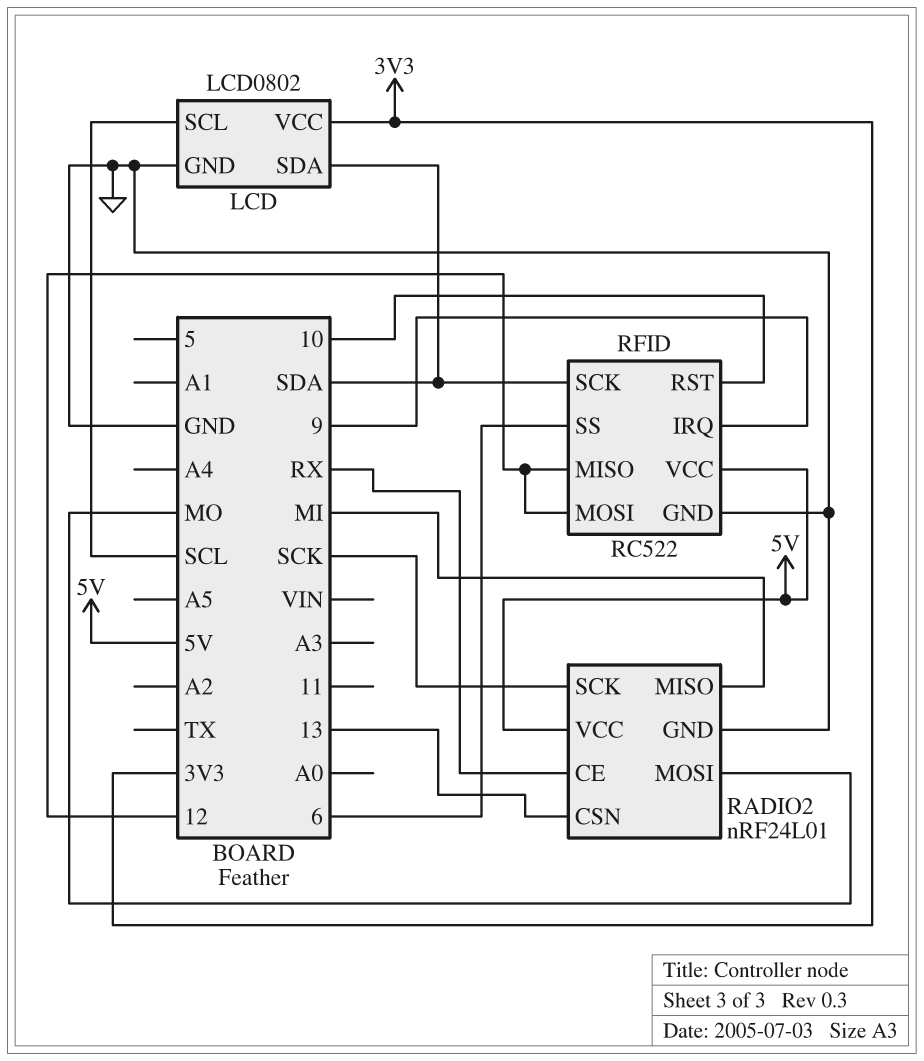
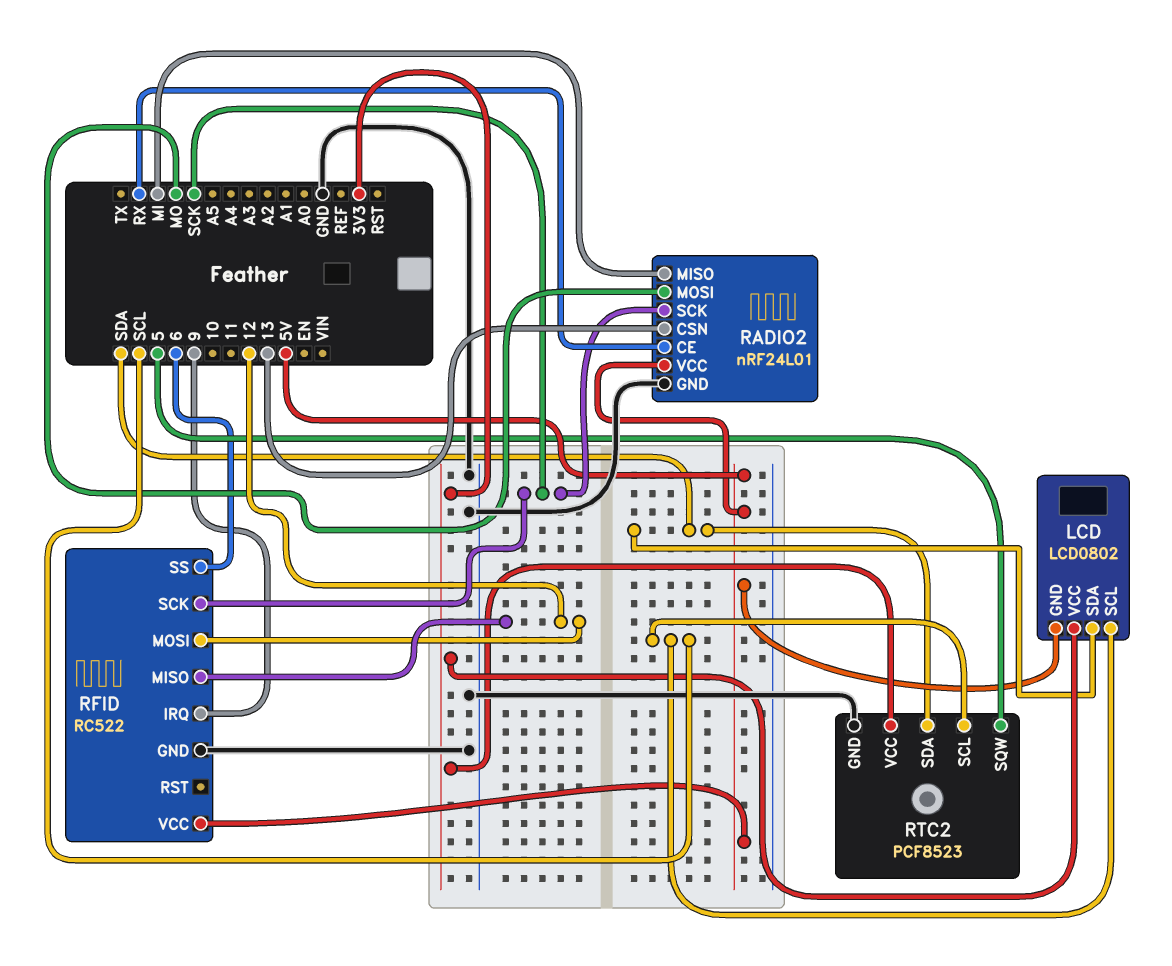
LCD pin GND: GND -> 5V
RFID pin RST: 10 -> none
RFID pin SCK: SDA -> SCK
RTC2: none -> PCF8523
RTC2 pin GND: none -> GND
RTC2 pin SCL: none -> SCL
RTC2 pin SDA: none -> SDA
RTC2 pin SQW: none -> 5
RTC2 pin VCC: none -> 3V3

